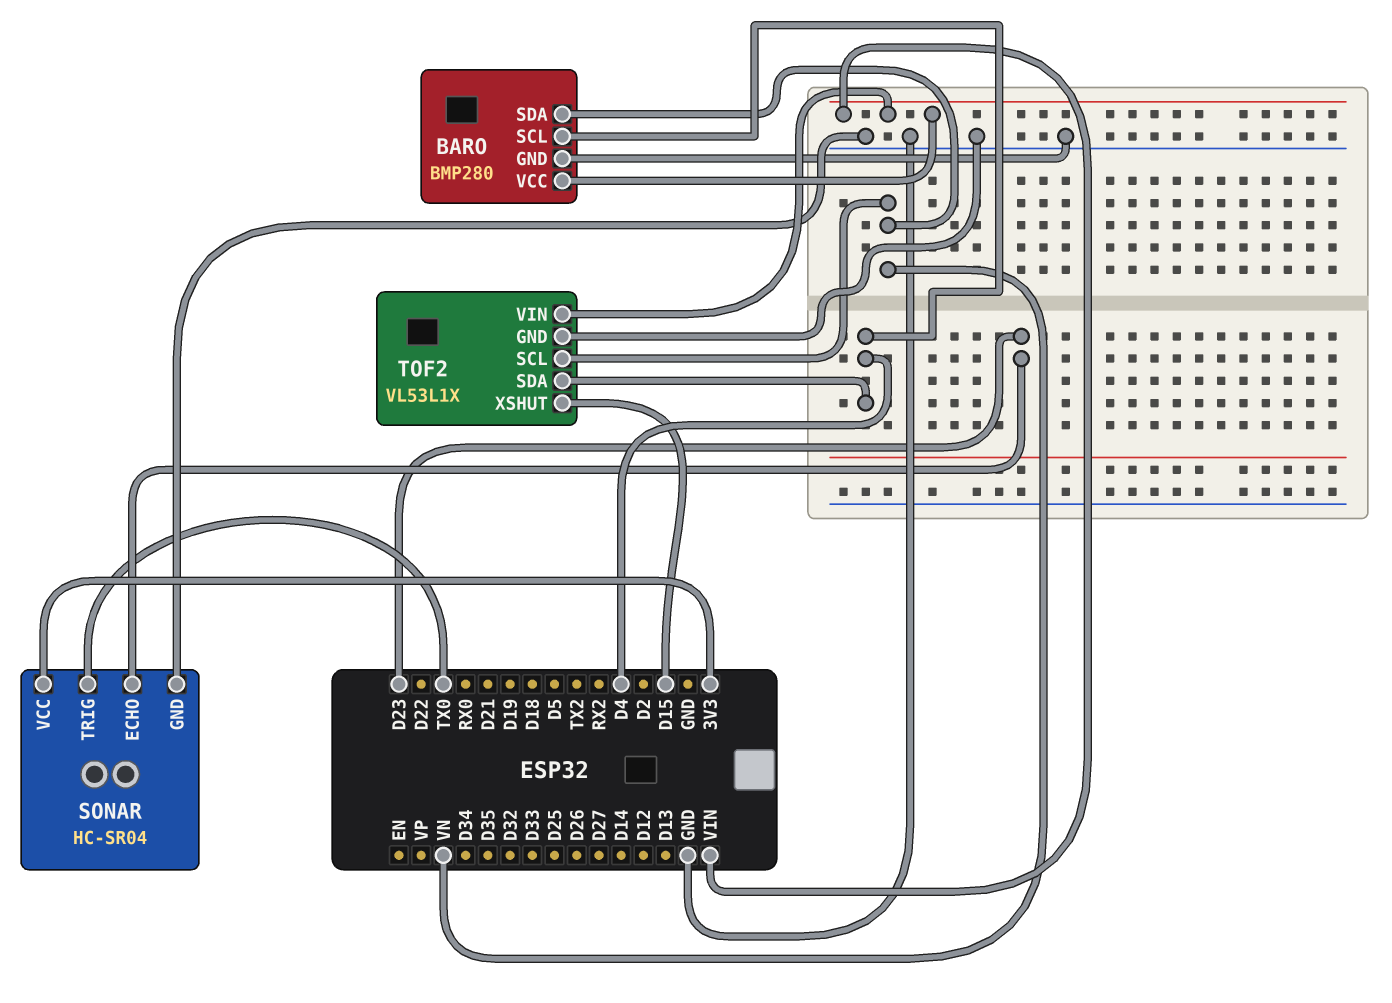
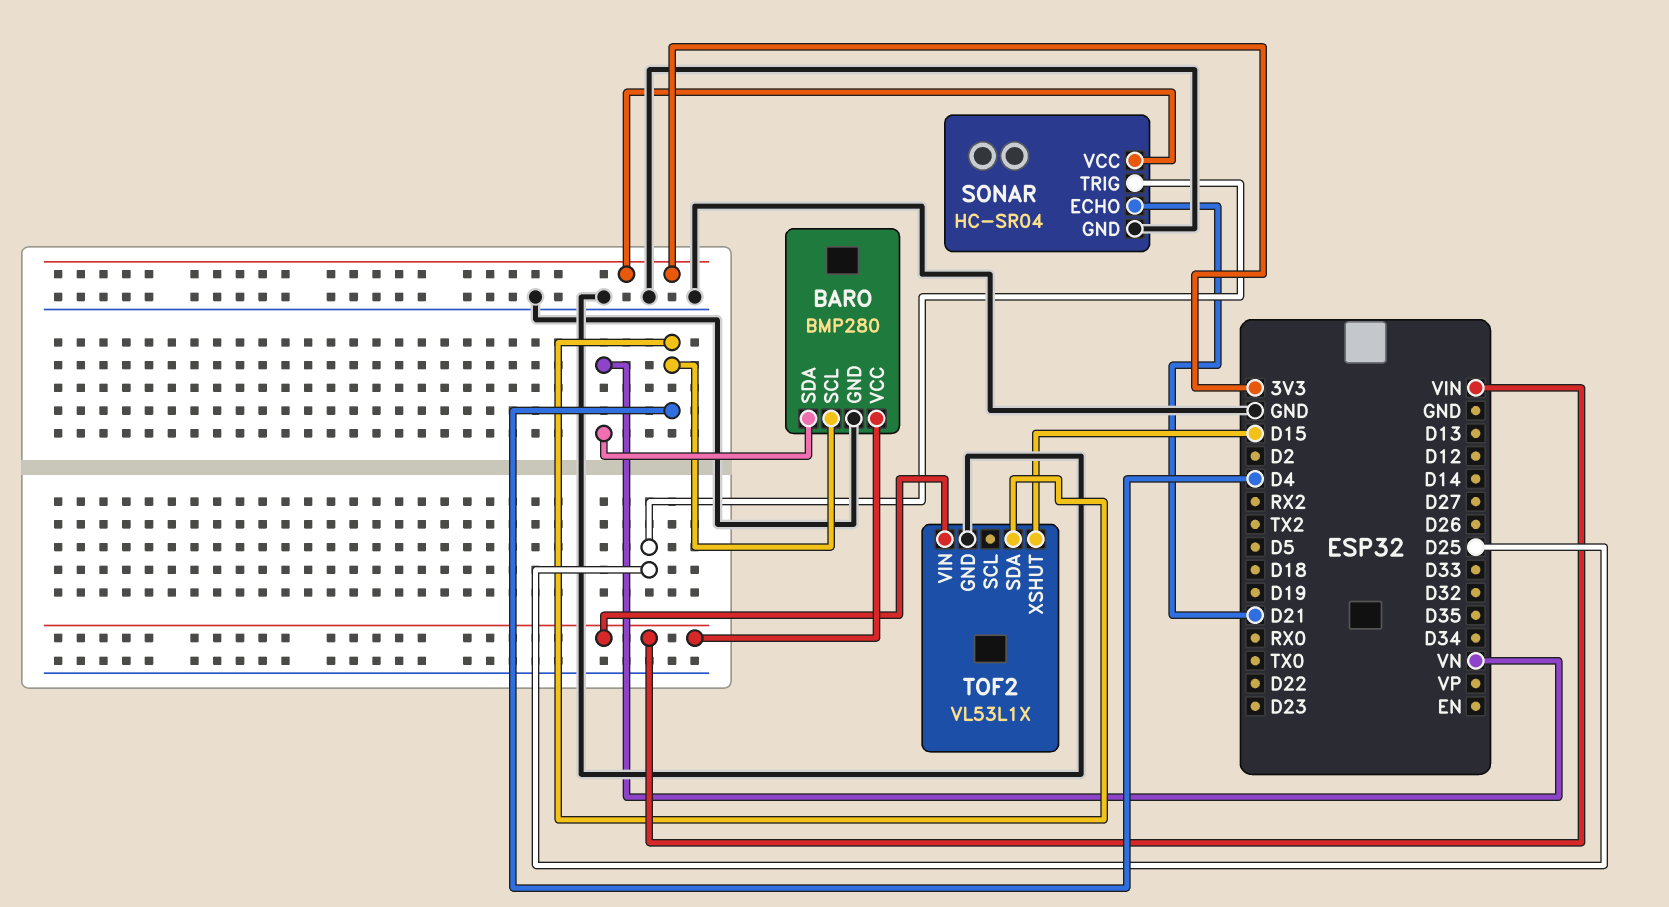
SONAR pin ECHO: D23 -> D21
SONAR pin TRIG: TX0 -> D25
TOF2 pin SCL: VN -> none

